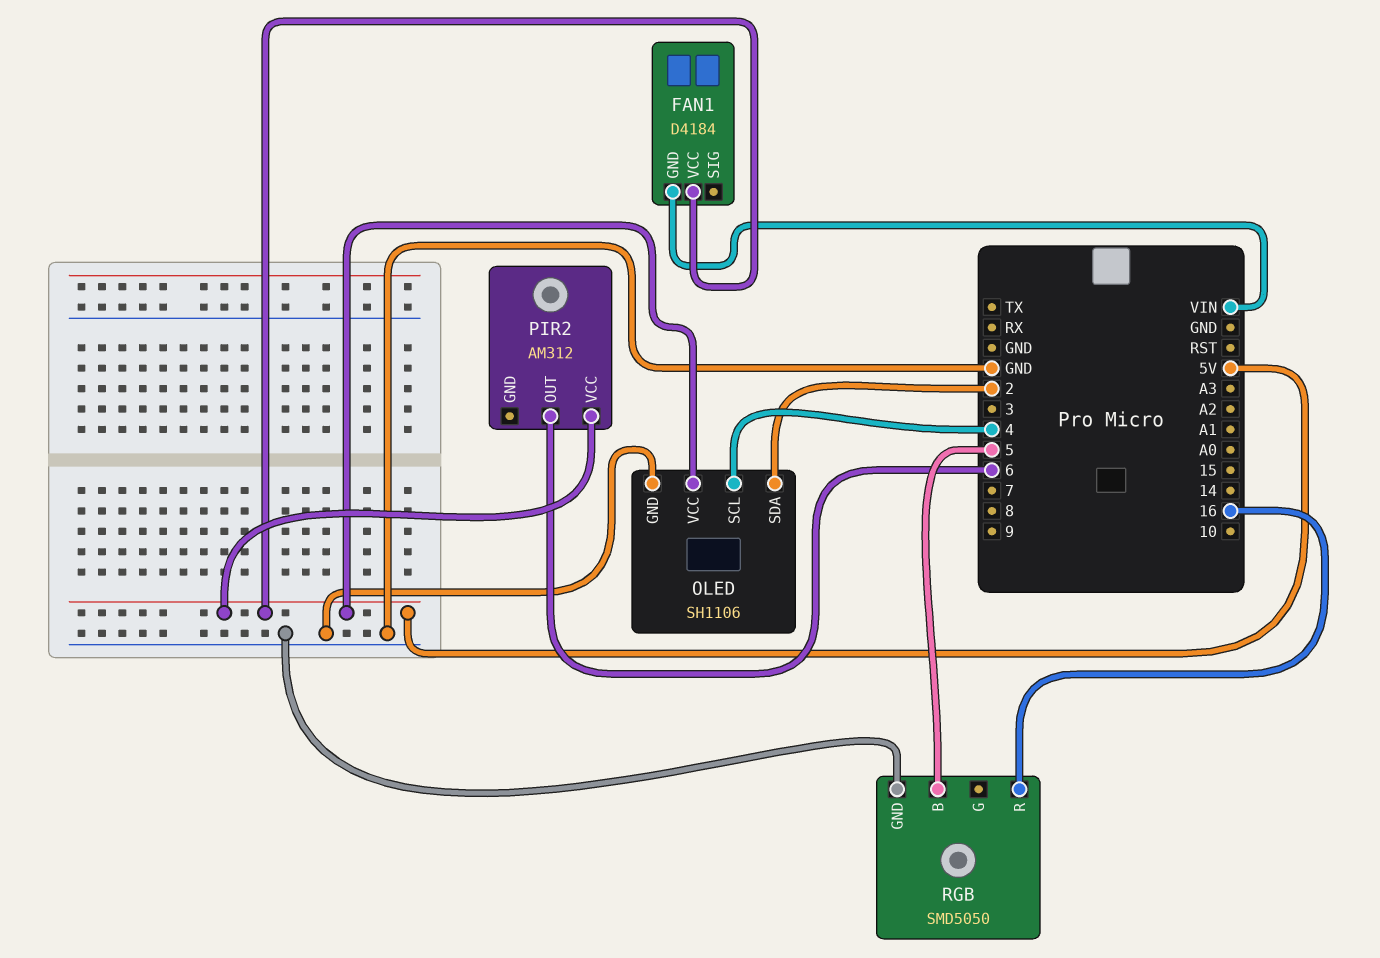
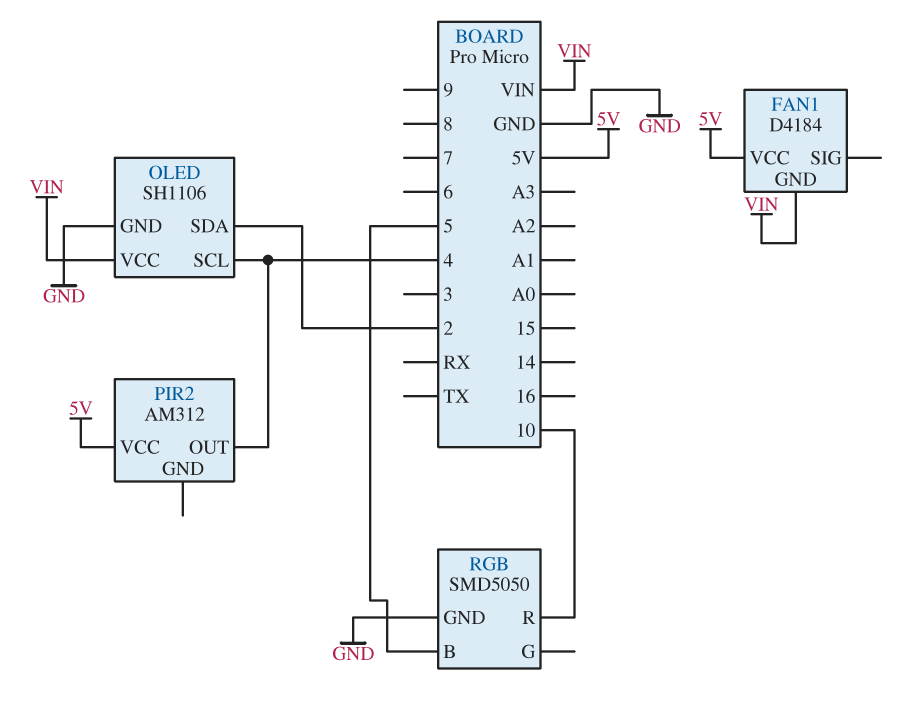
OLED pin VCC: 5V -> VIN
PIR2 pin OUT: 6 -> 4
RGB pin R: 16 -> 10

